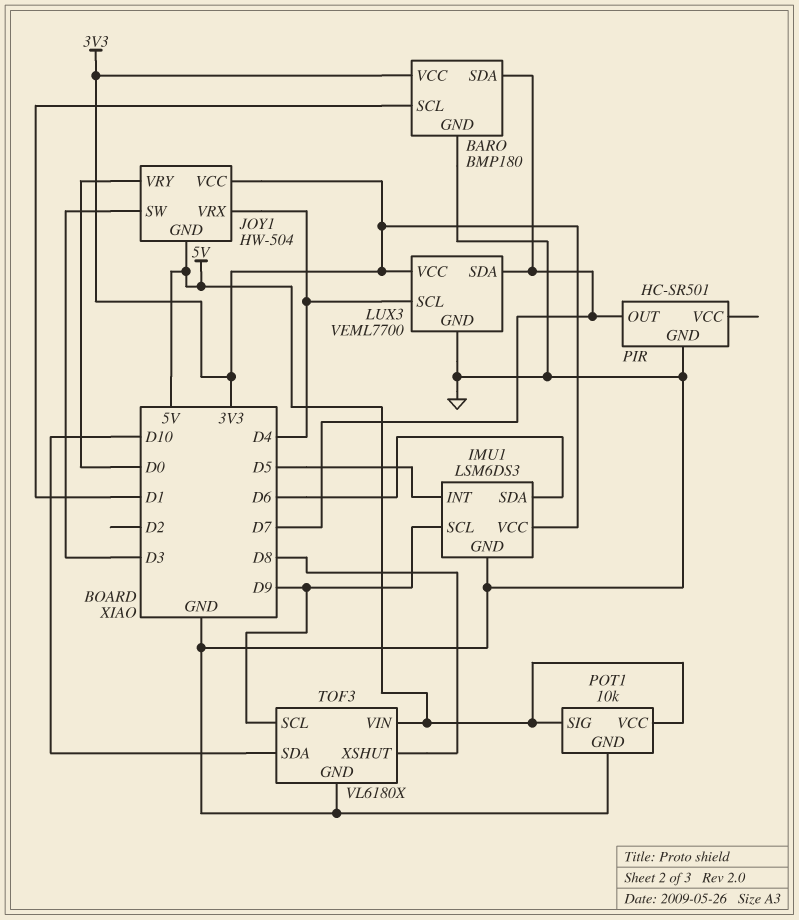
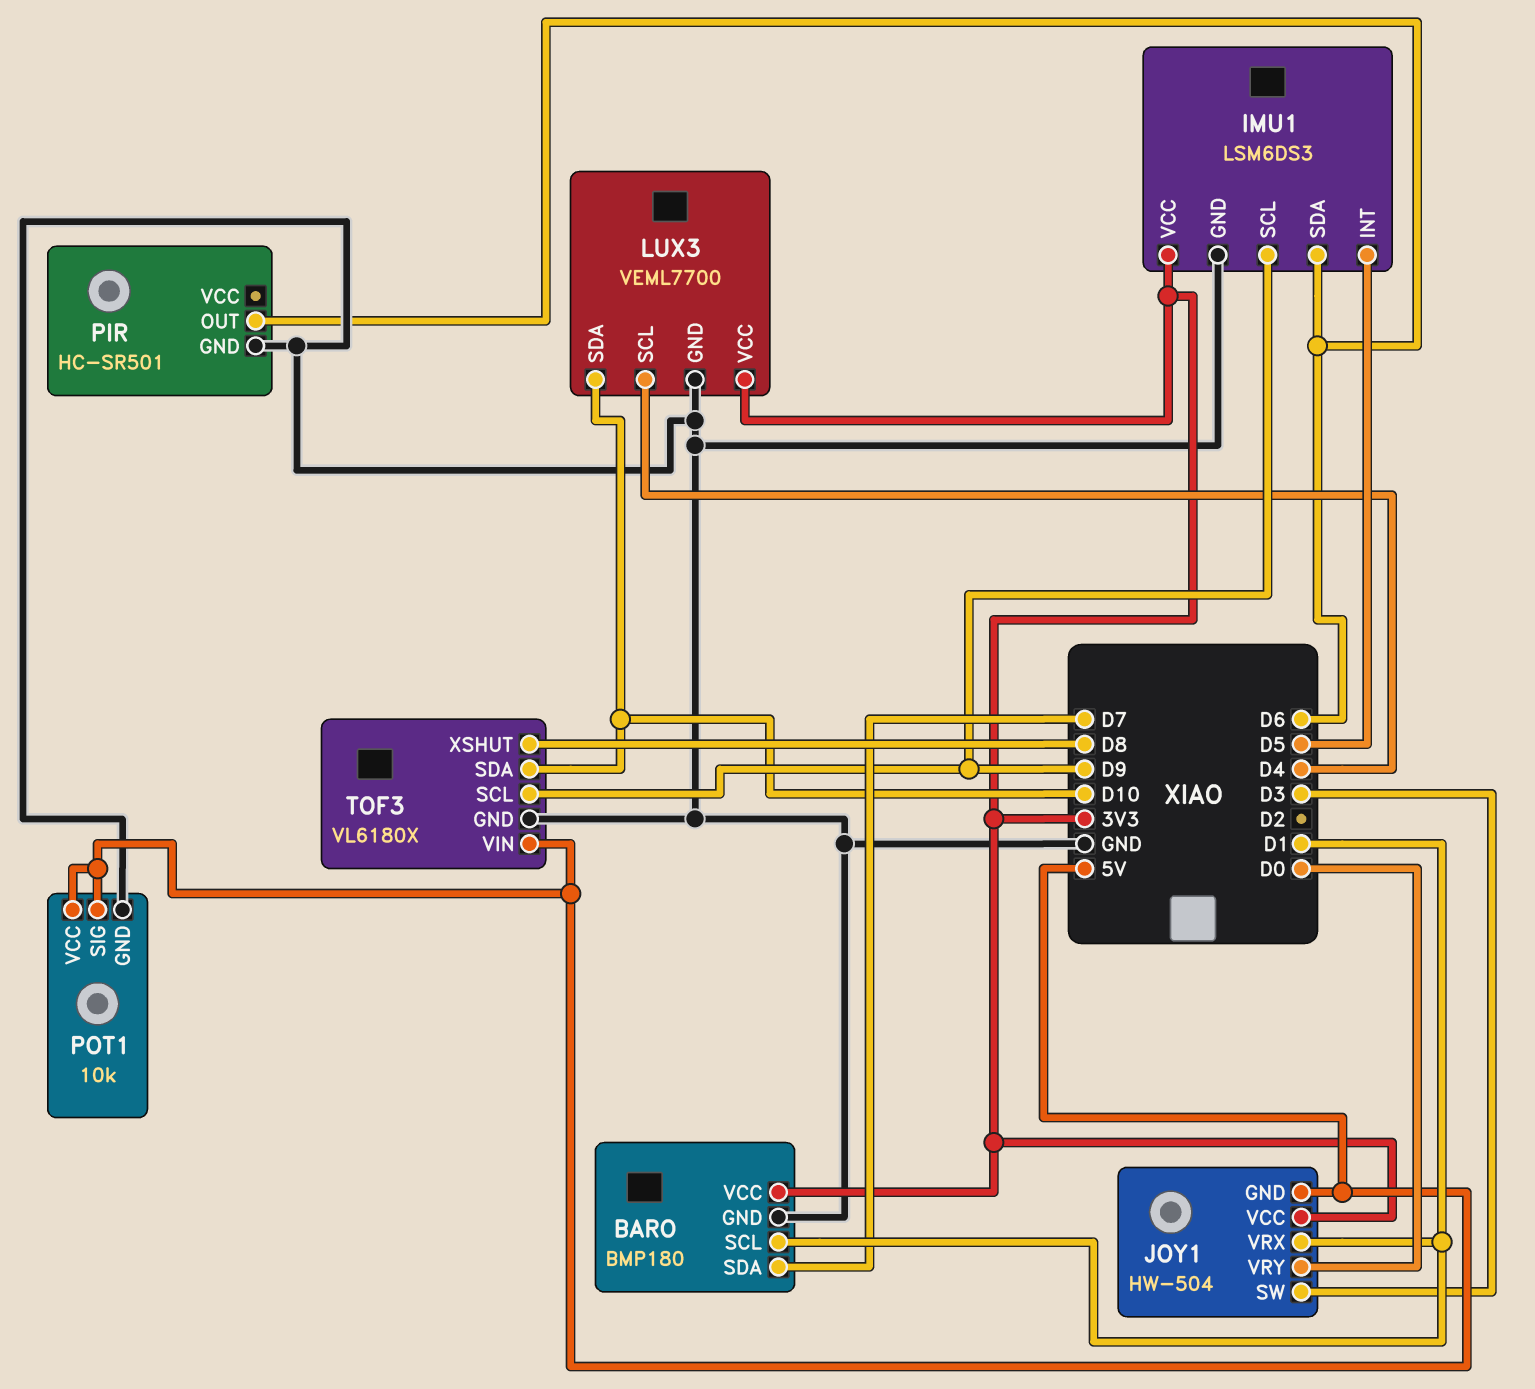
JOY1 pin VRX: D4 -> D1
LUX3 pin SDA: D7 -> D10
PIR pin OUT: D7 -> D6

